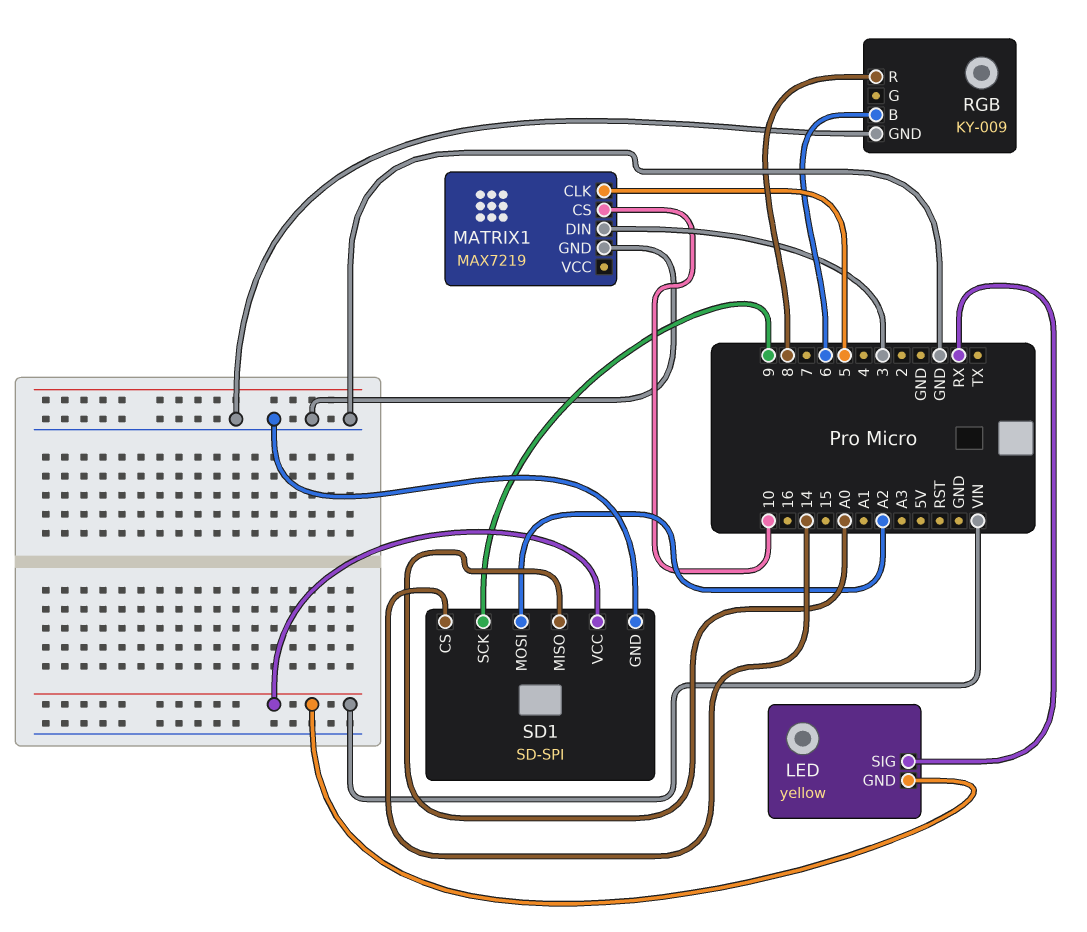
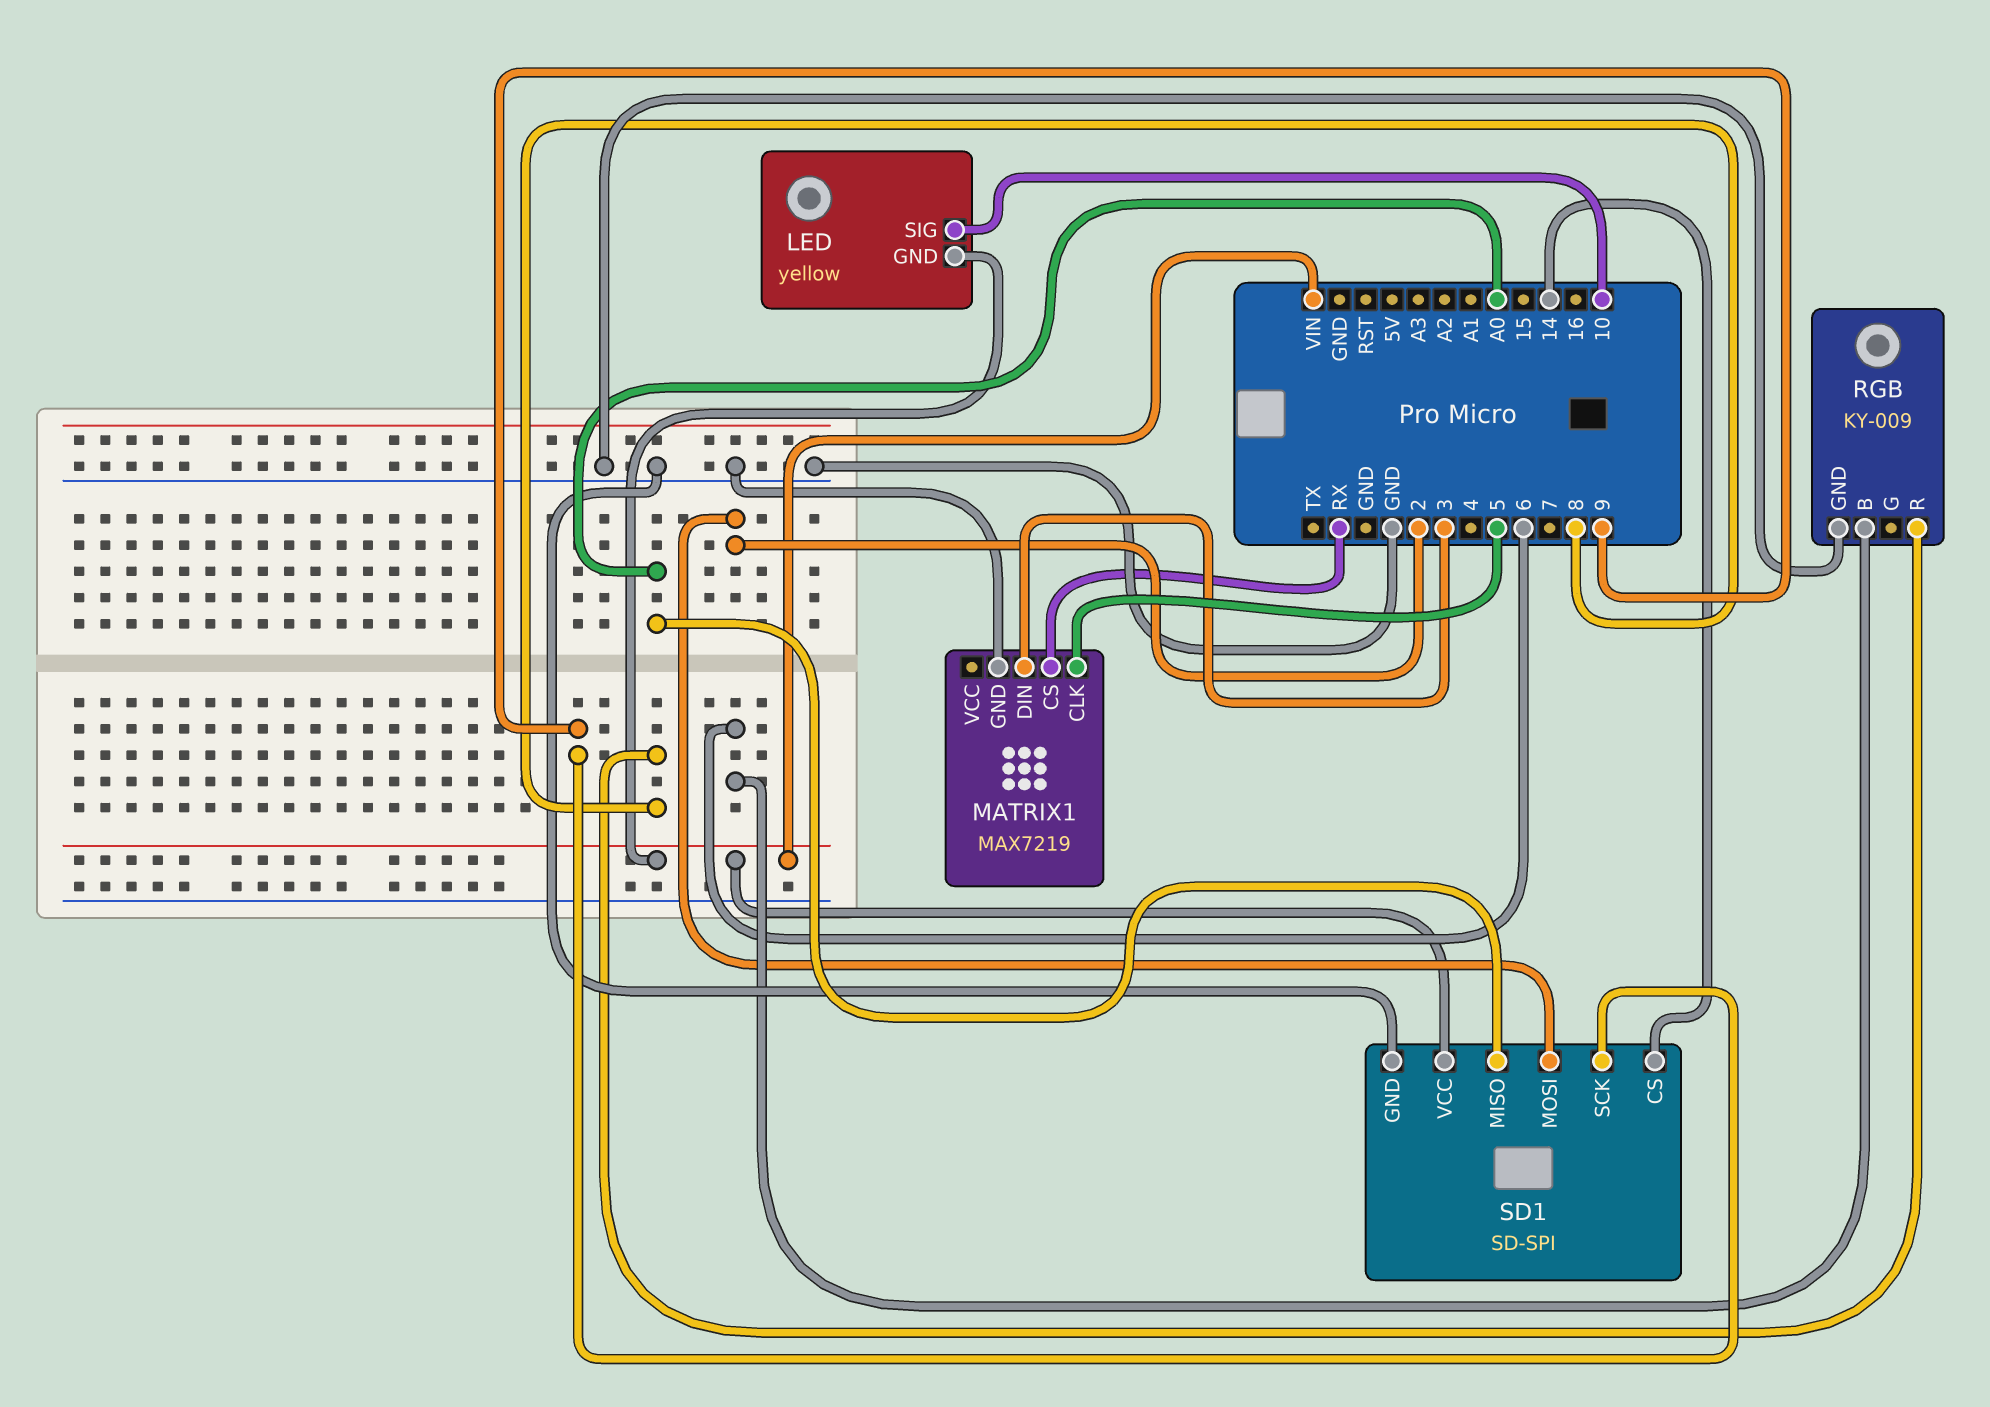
LED pin SIG: RX -> 10
MATRIX1 pin CS: 10 -> RX
SD1 pin MOSI: A2 -> 2

